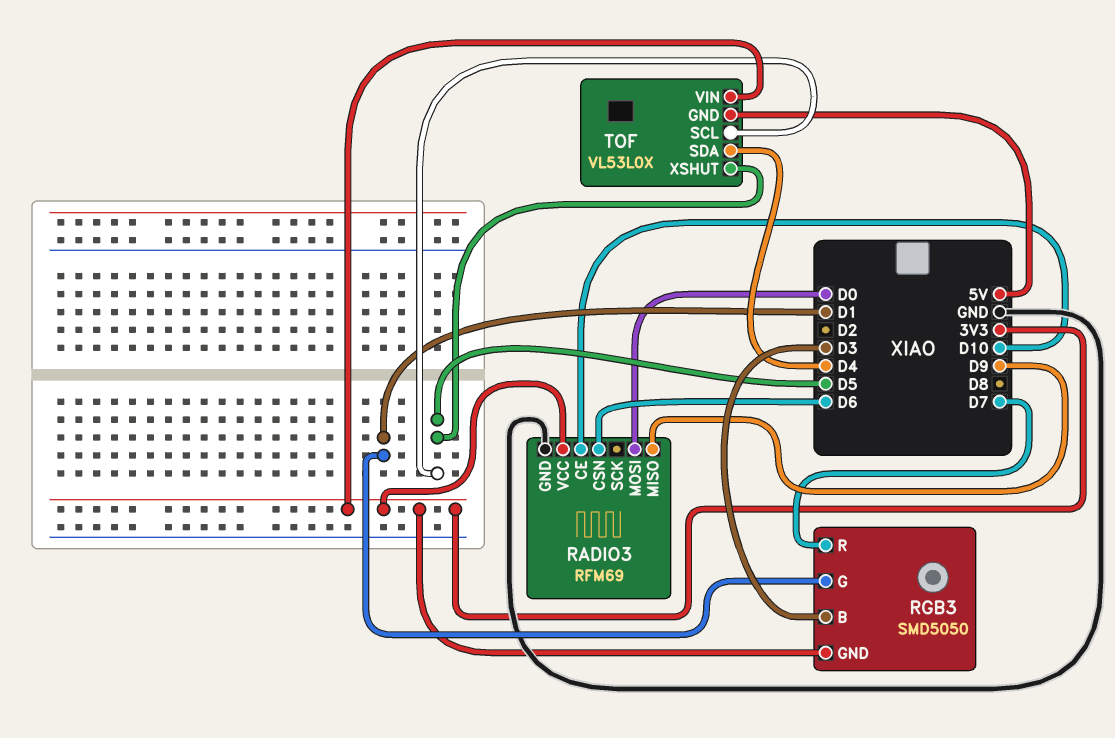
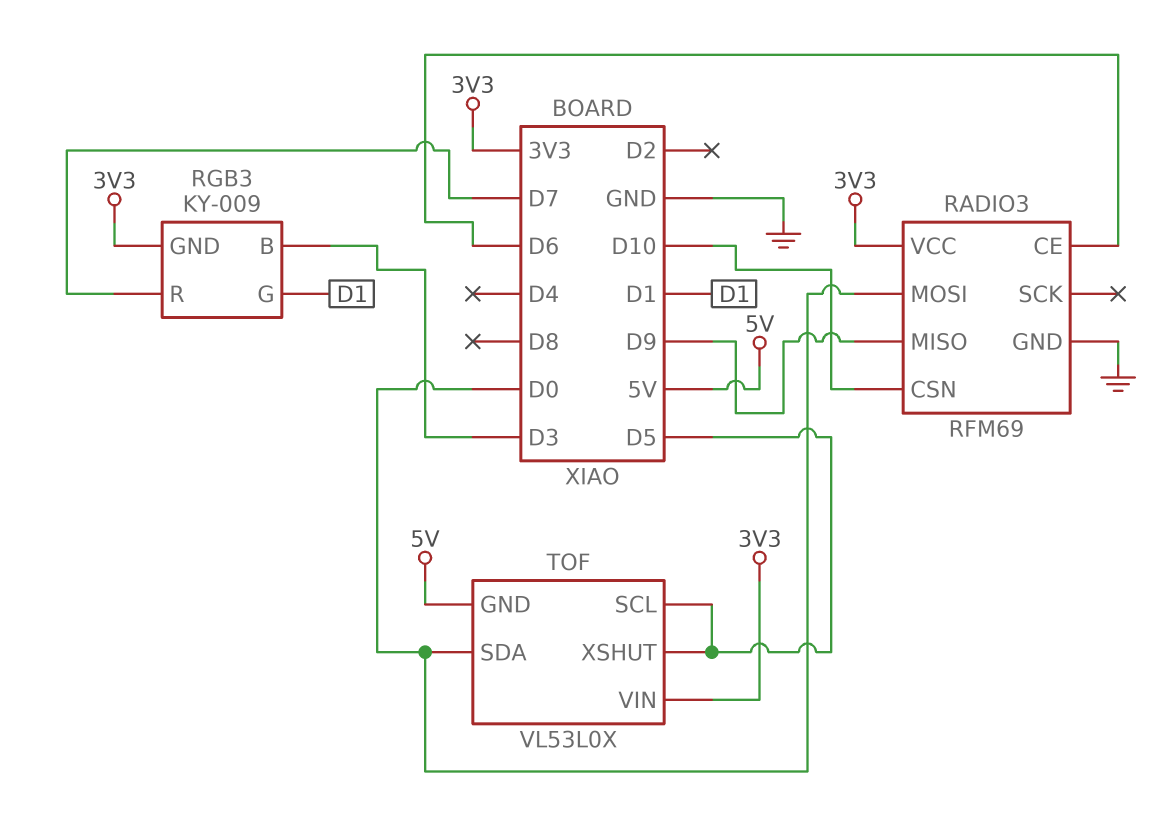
RADIO3 pin CE: D10 -> D6
RADIO3 pin CSN: D6 -> D10
RGB3: SMD5050 -> KY-009
TOF pin SDA: D4 -> D0

